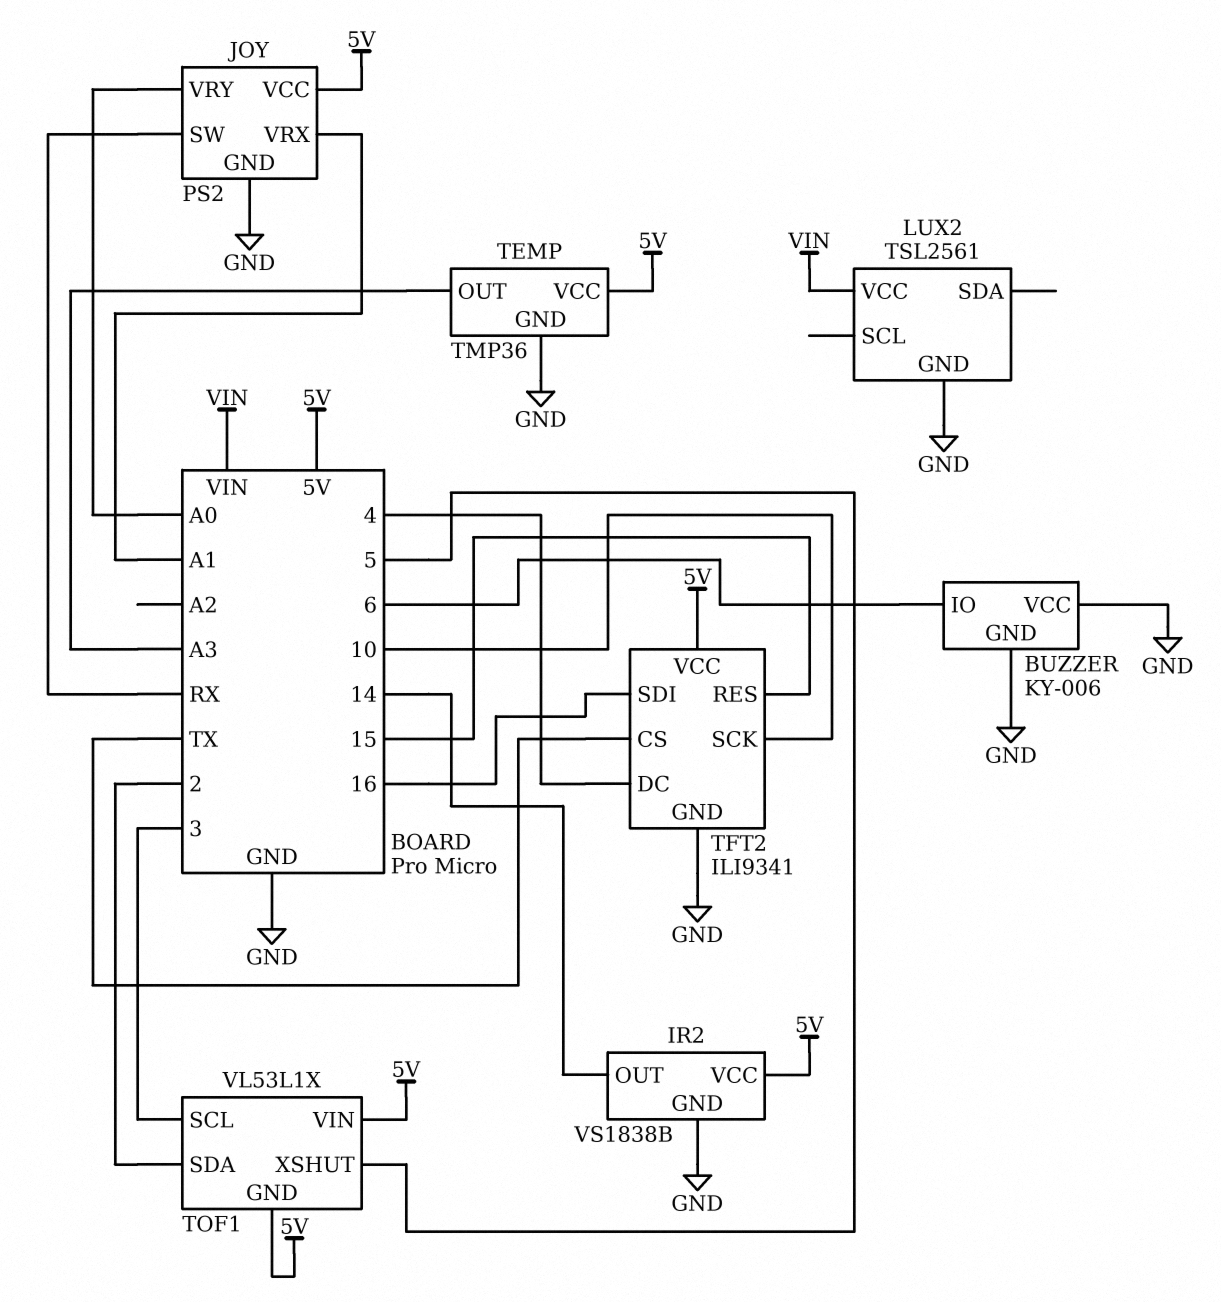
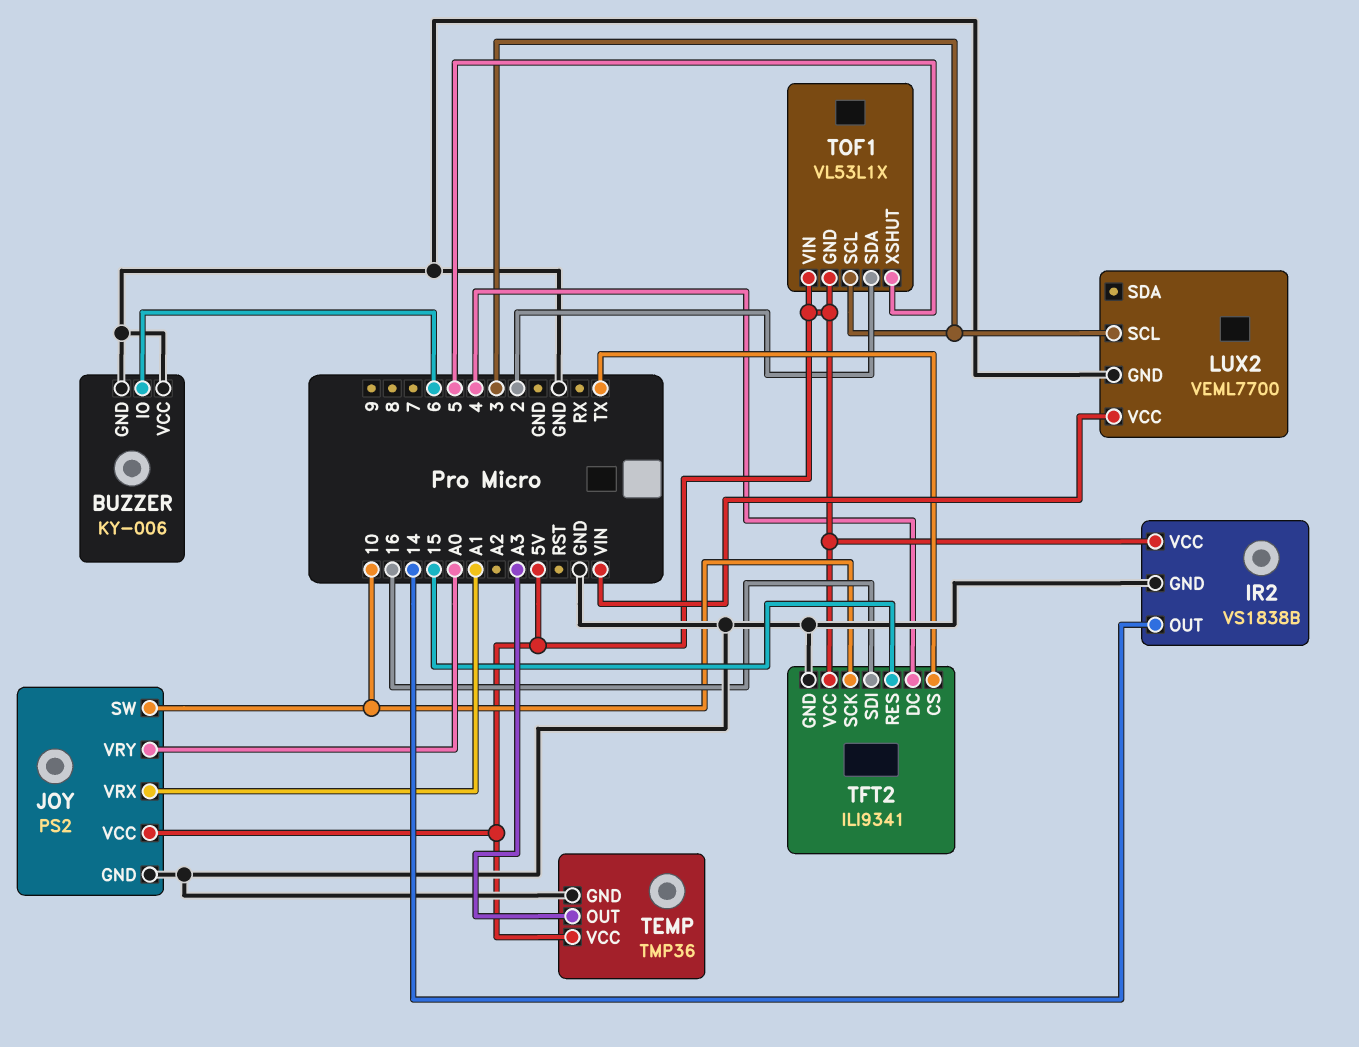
JOY pin SW: RX -> 10
LUX2: TSL2561 -> VEML7700
LUX2 pin SCL: none -> 3

